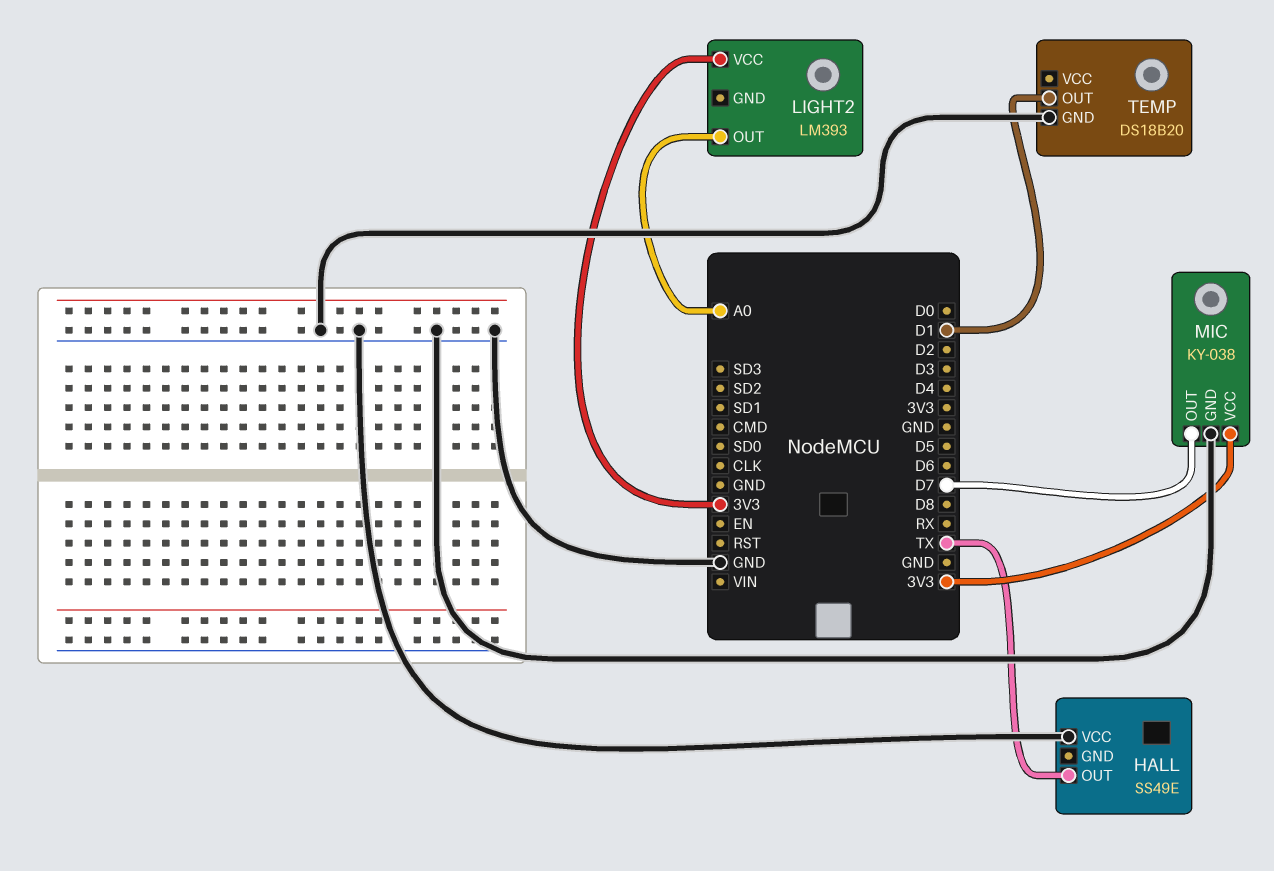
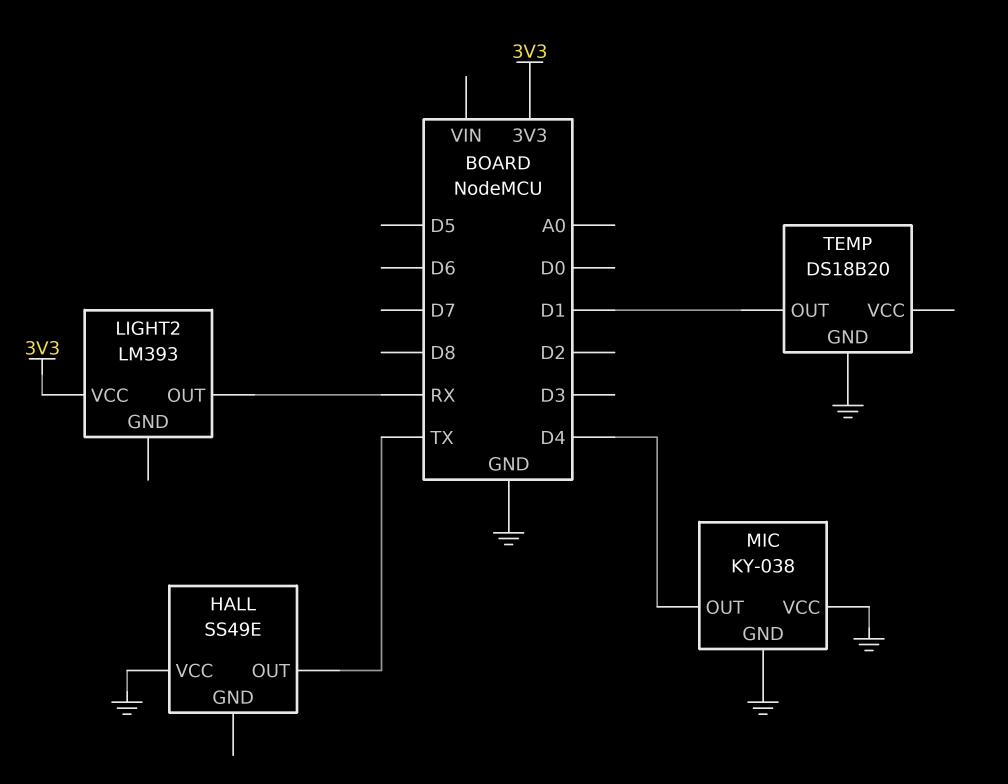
LIGHT2 pin OUT: A0 -> RX
MIC pin OUT: D7 -> D4
MIC pin VCC: 3V3 -> GND

